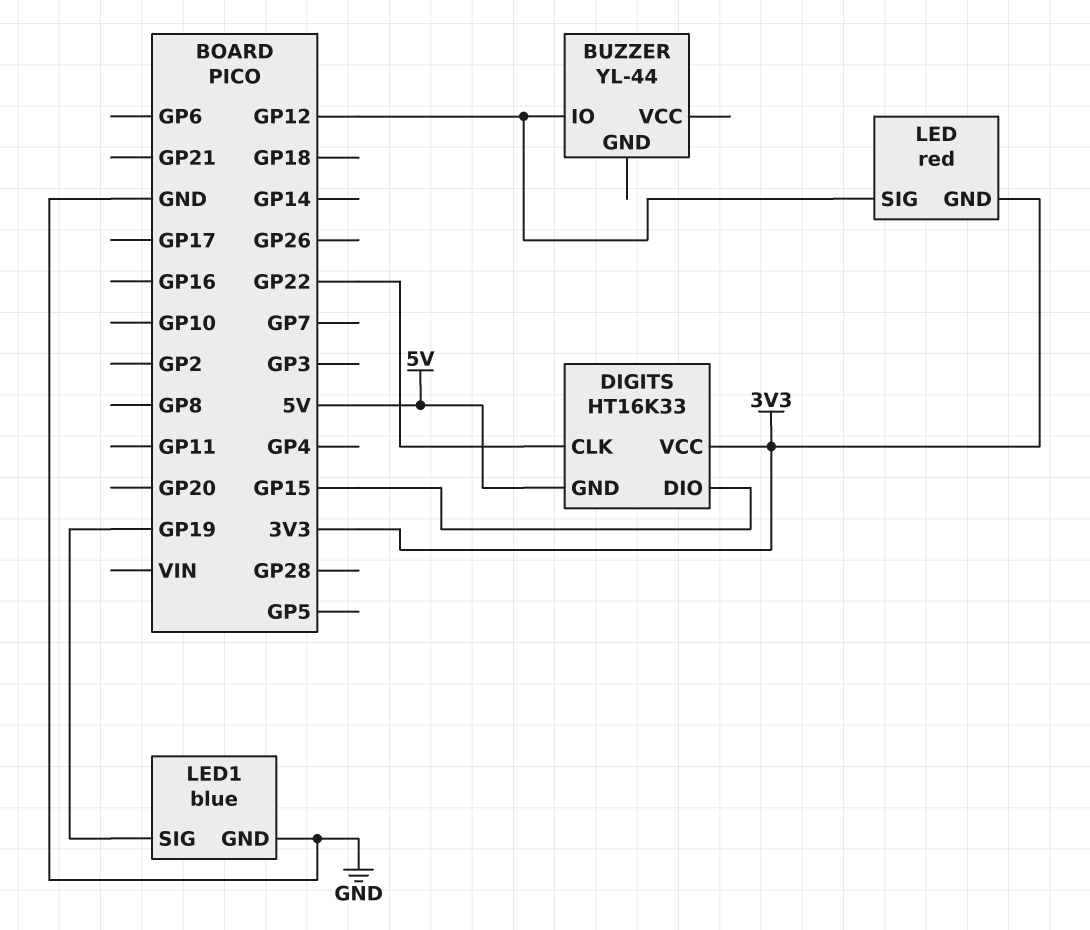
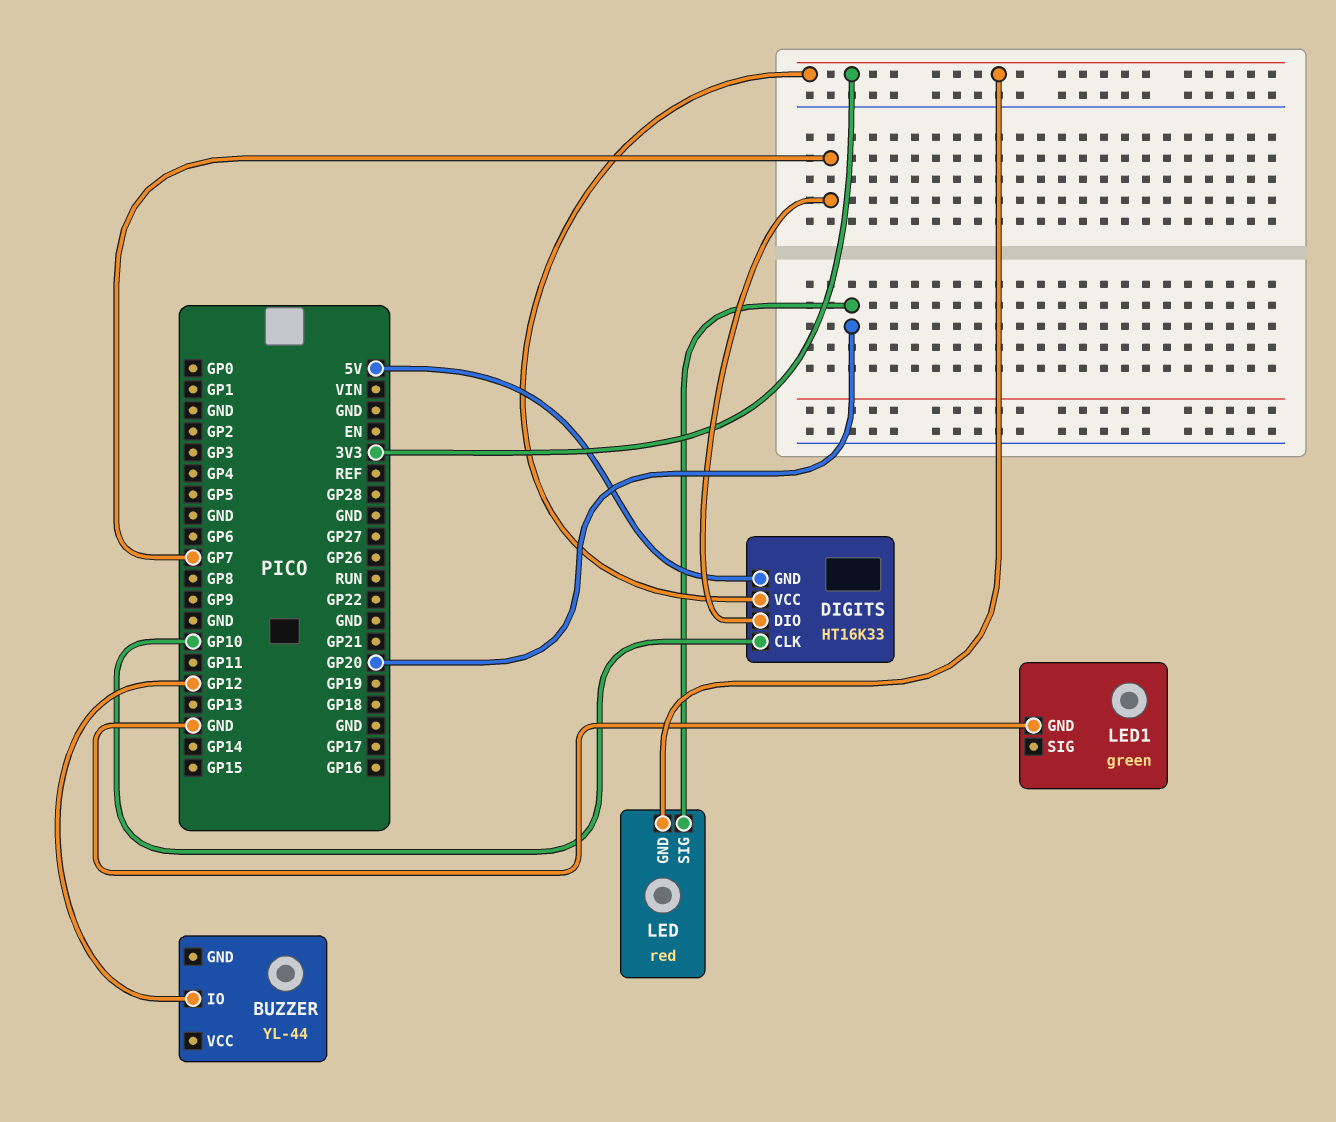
DIGITS pin CLK: GP22 -> GP10
DIGITS pin DIO: GP15 -> GP7
LED pin SIG: GP12 -> GP20
LED1: blue -> green
LED1 pin SIG: GP19 -> none

